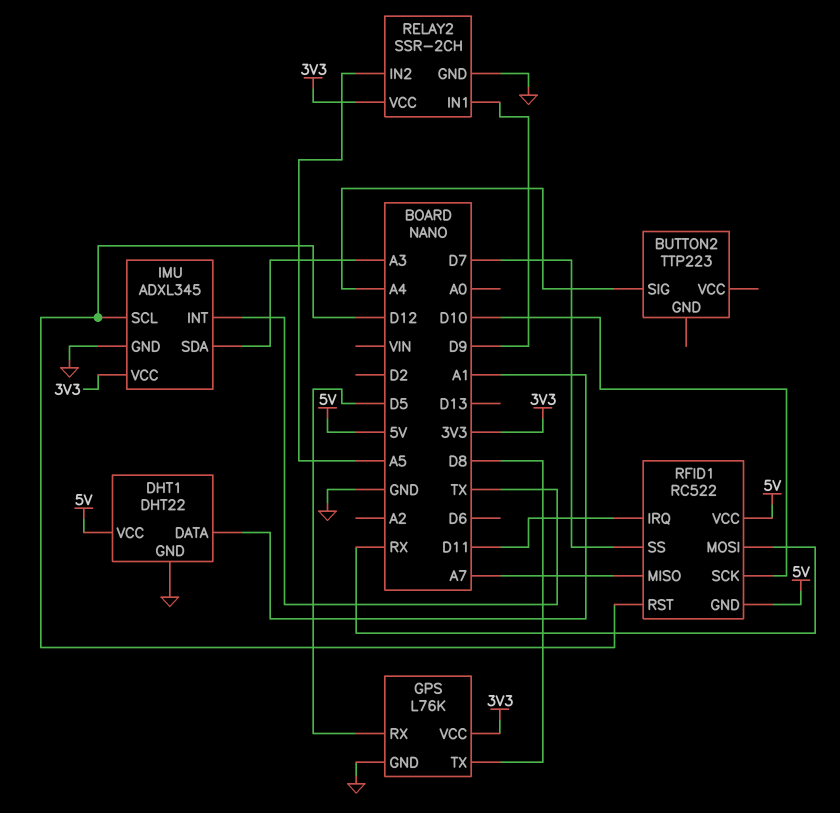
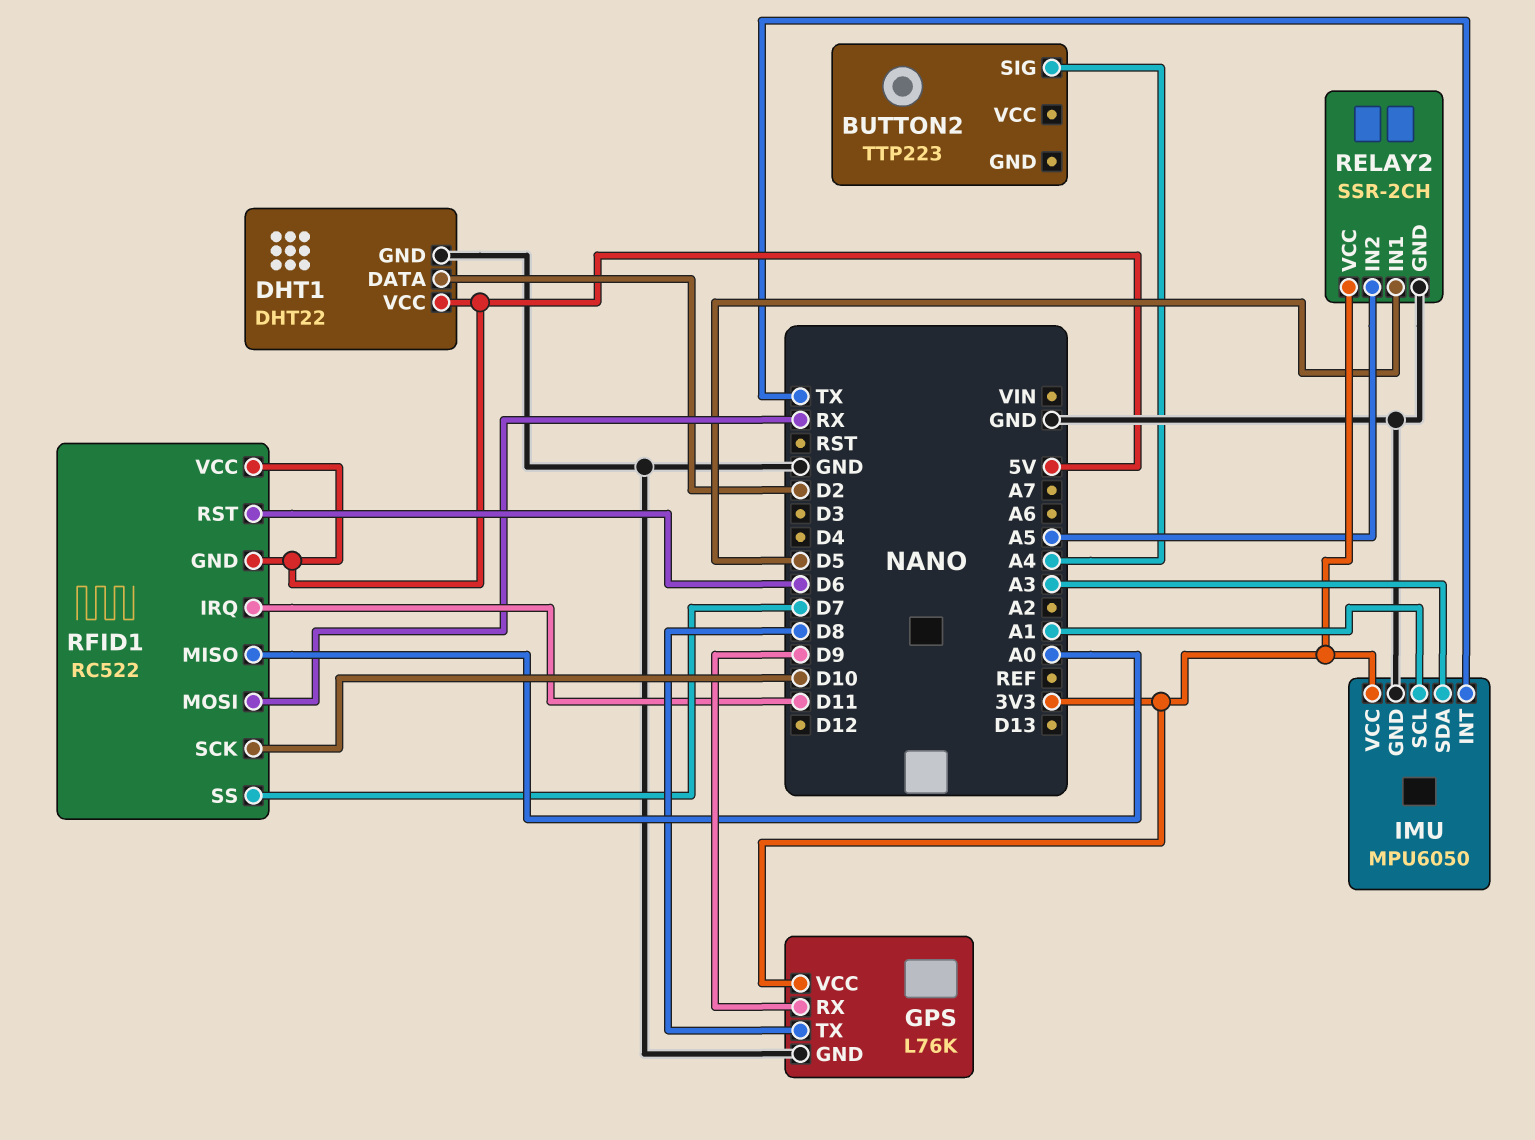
DHT1 pin DATA: A1 -> D2
GPS pin RX: D5 -> D9
IMU: ADXL345 -> MPU6050
IMU pin SCL: D12 -> A1
RELAY2 pin IN1: D9 -> D5
RFID1 pin MISO: A7 -> A0
RFID1 pin RST: D12 -> D6

